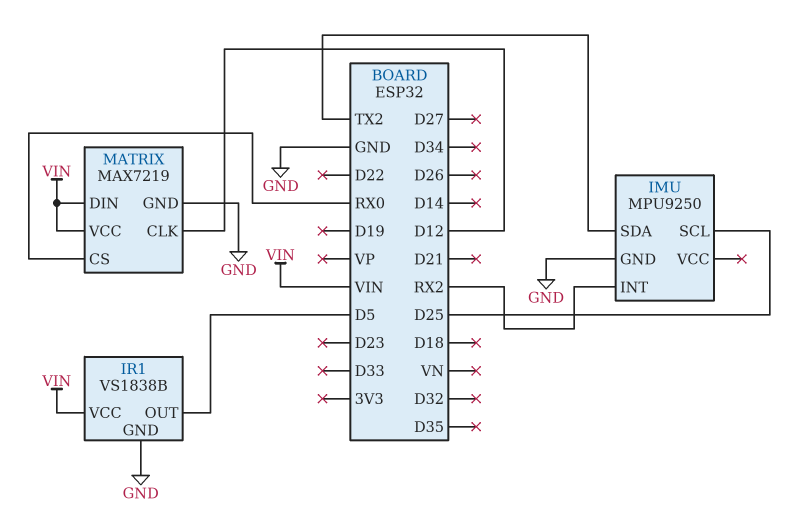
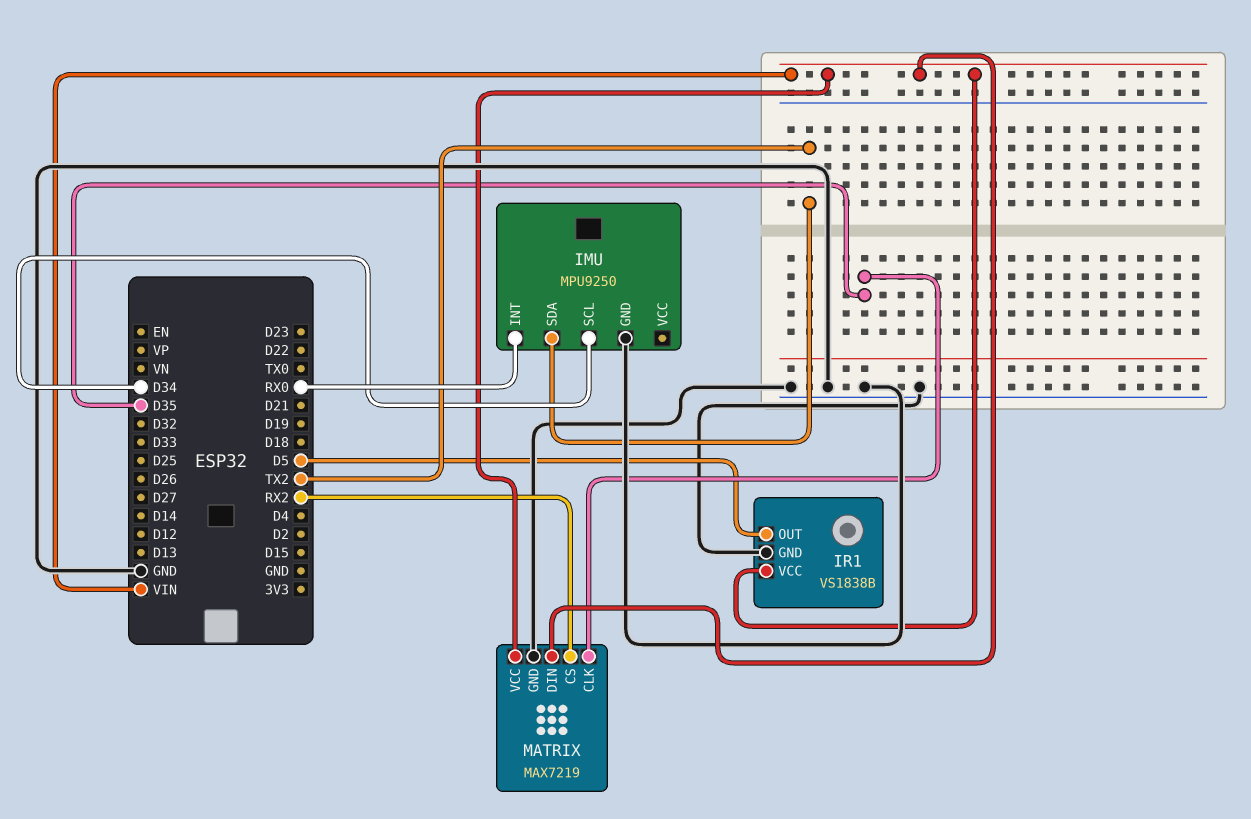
IMU pin INT: RX2 -> RX0
IMU pin SCL: D25 -> D34
MATRIX pin CLK: D12 -> D35
MATRIX pin CS: RX0 -> RX2

